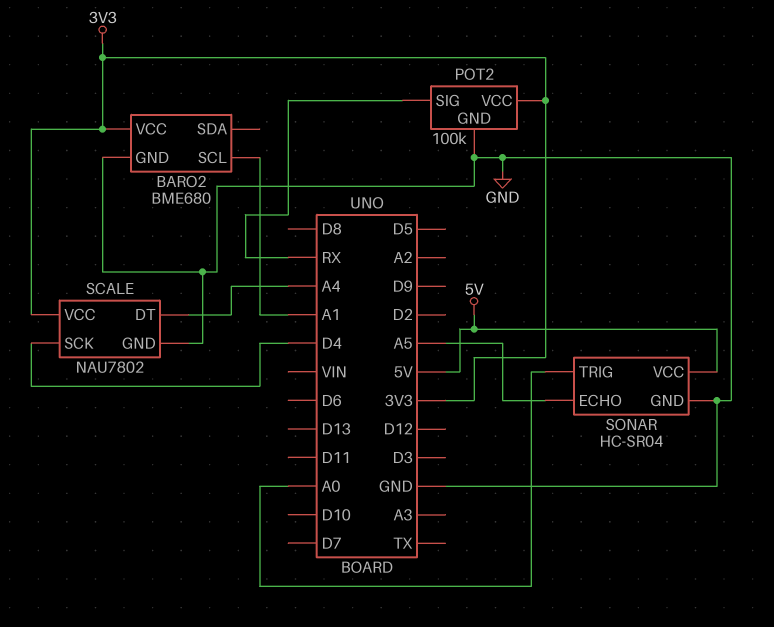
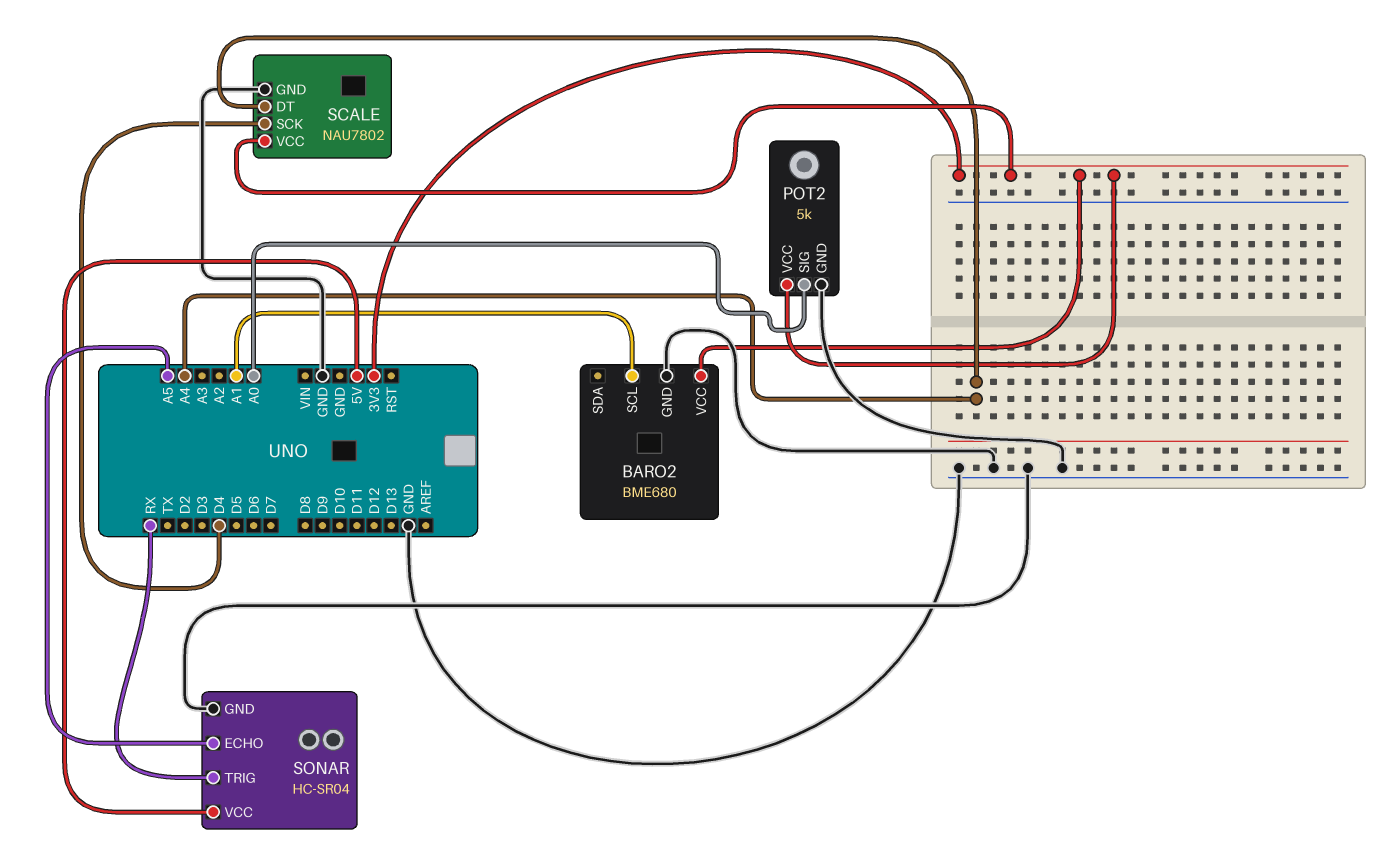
POT2: 100k -> 5k
POT2 pin SIG: RX -> A0
SONAR pin TRIG: A0 -> RX

